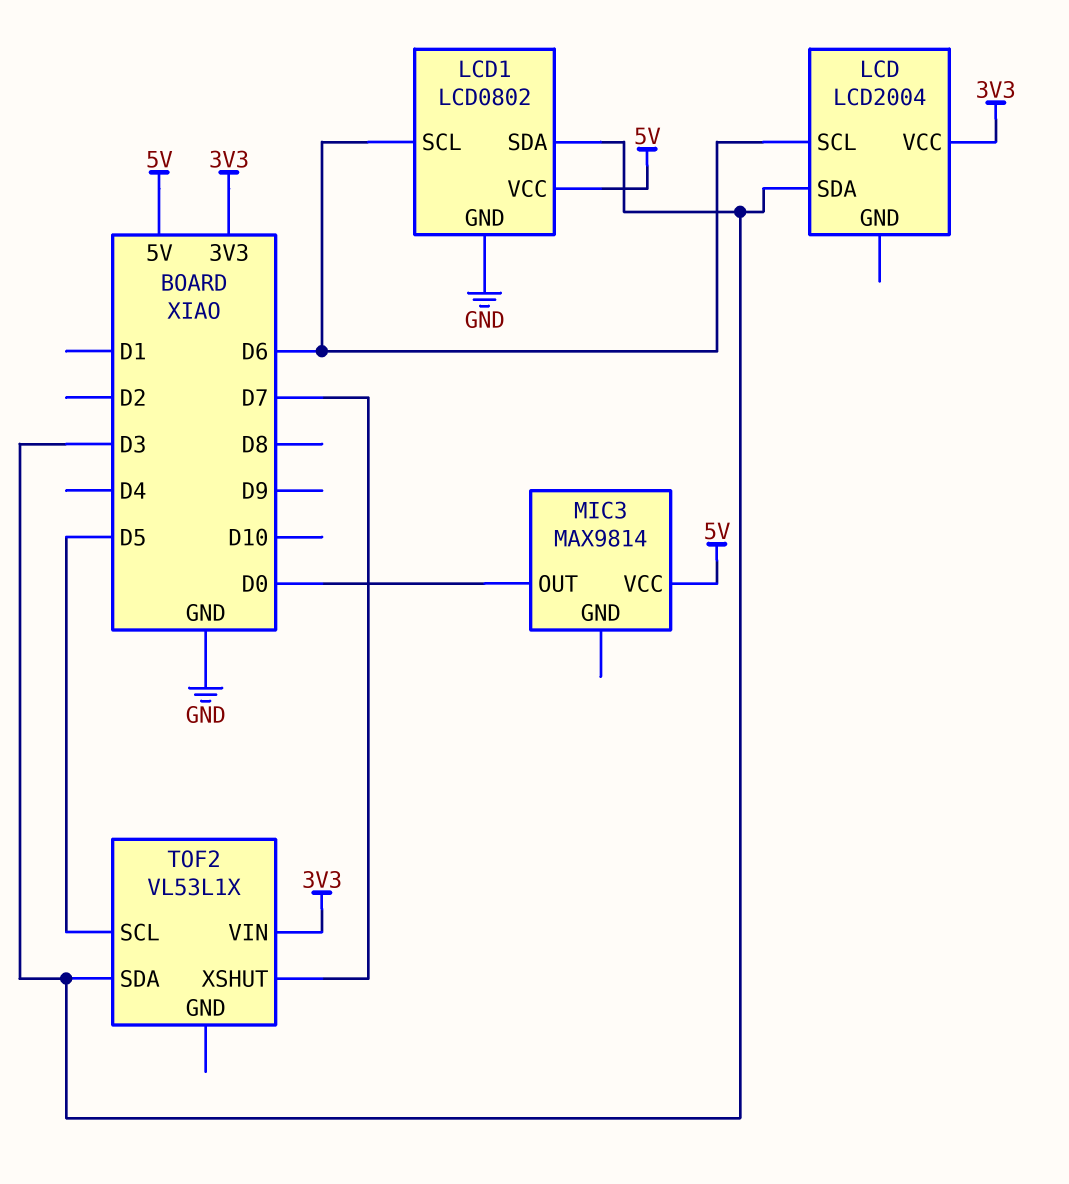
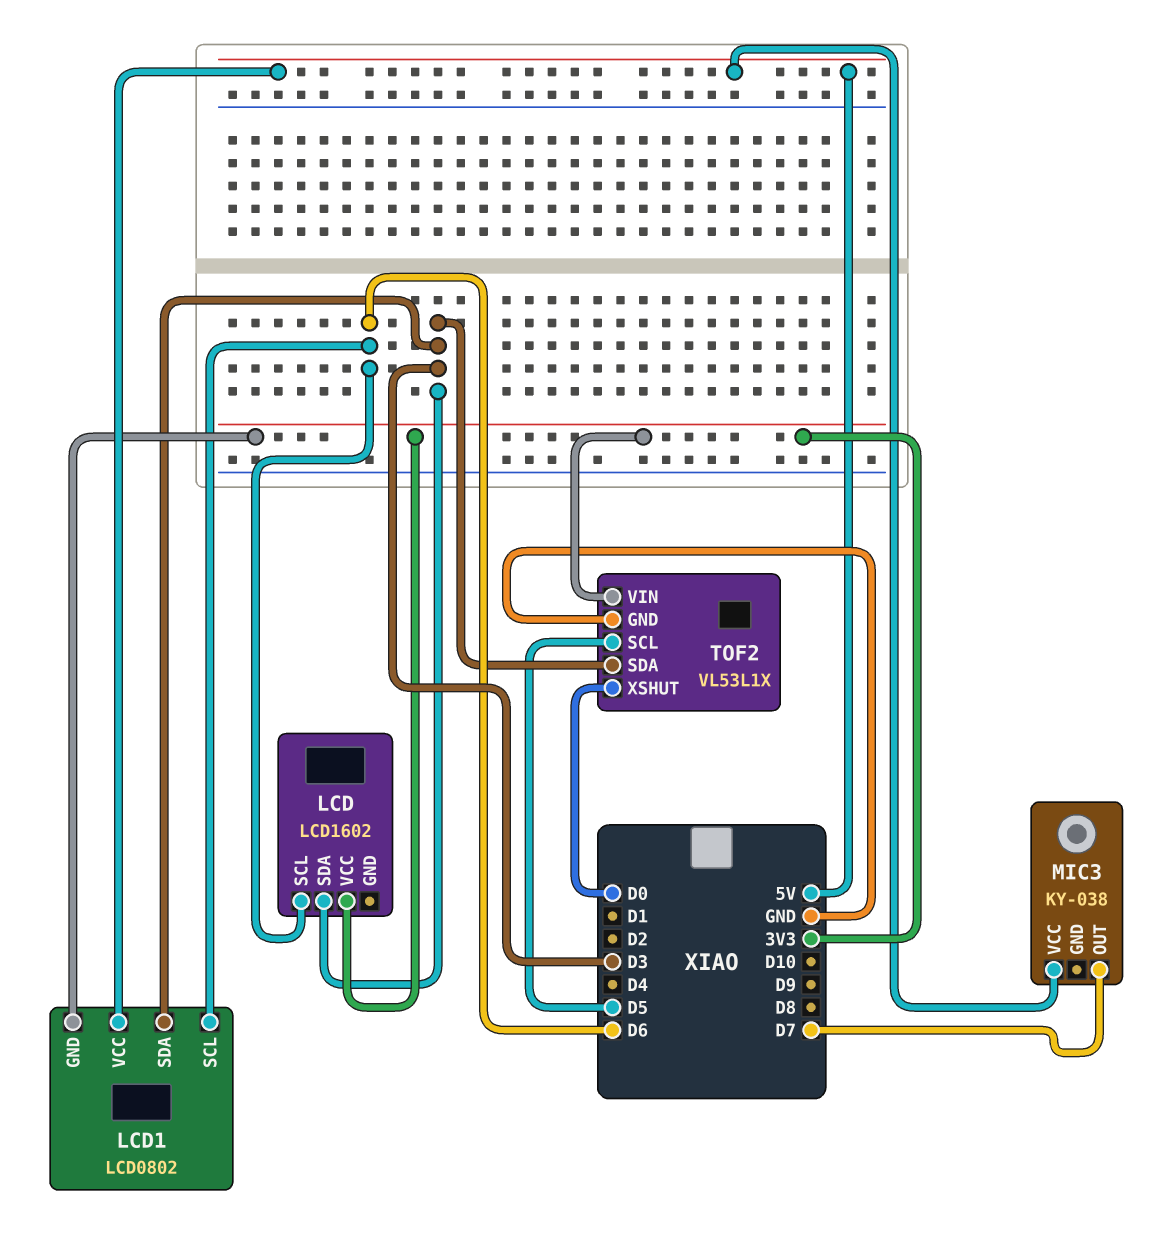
LCD: LCD2004 -> LCD1602
LCD1 pin GND: GND -> 3V3
MIC3: MAX9814 -> KY-038
MIC3 pin OUT: D0 -> D7
TOF2 pin GND: none -> GND
TOF2 pin XSHUT: D7 -> D0

